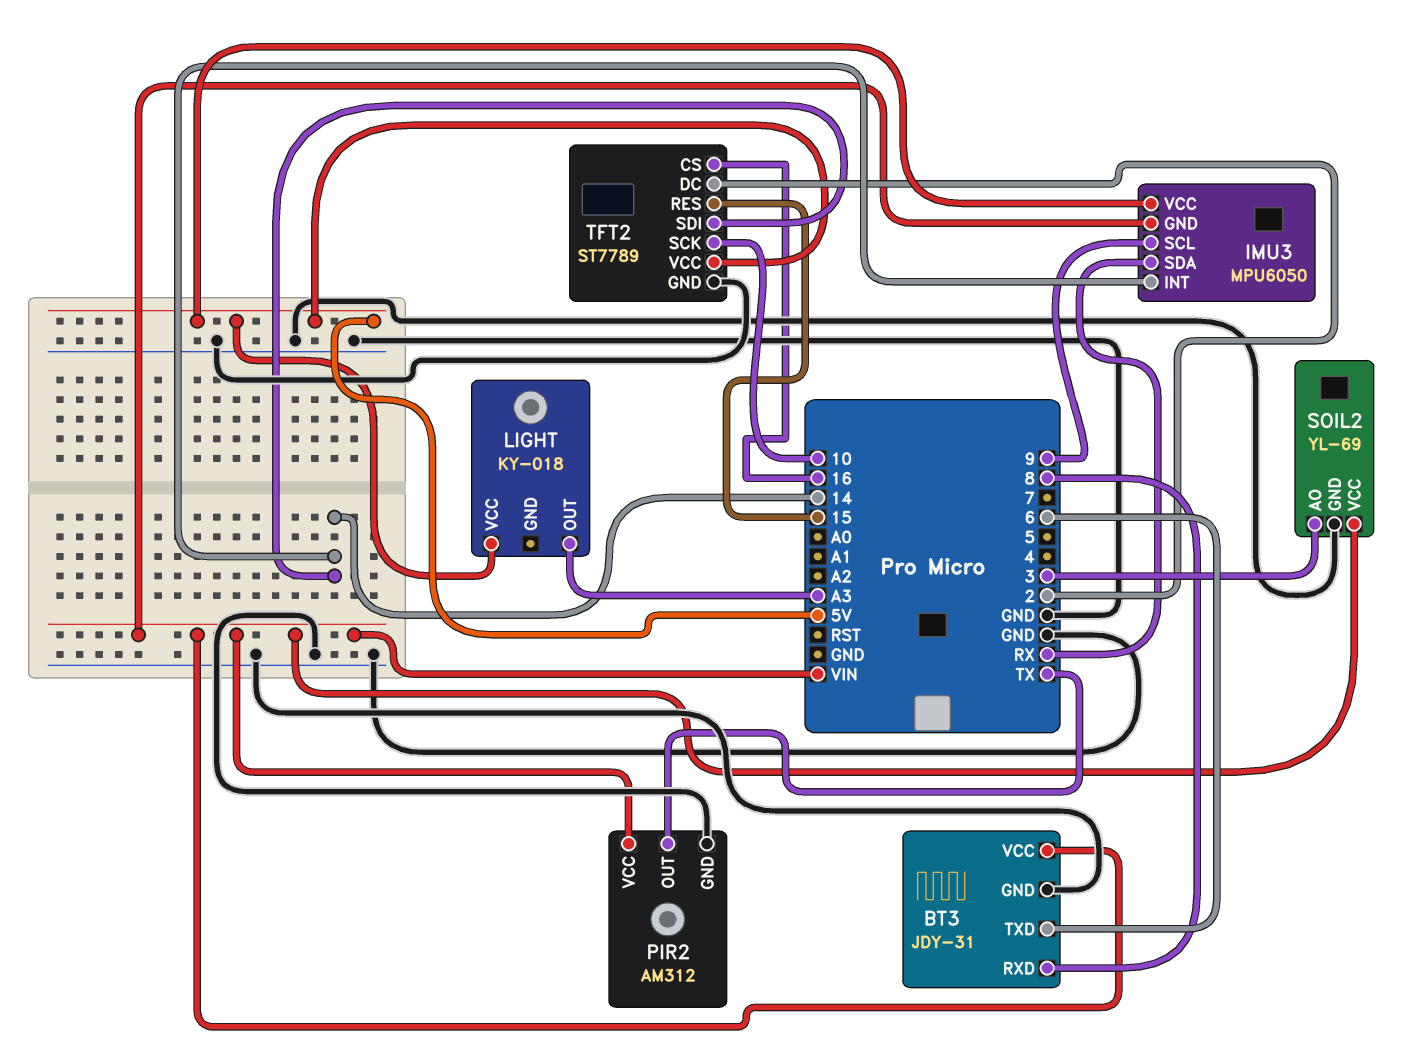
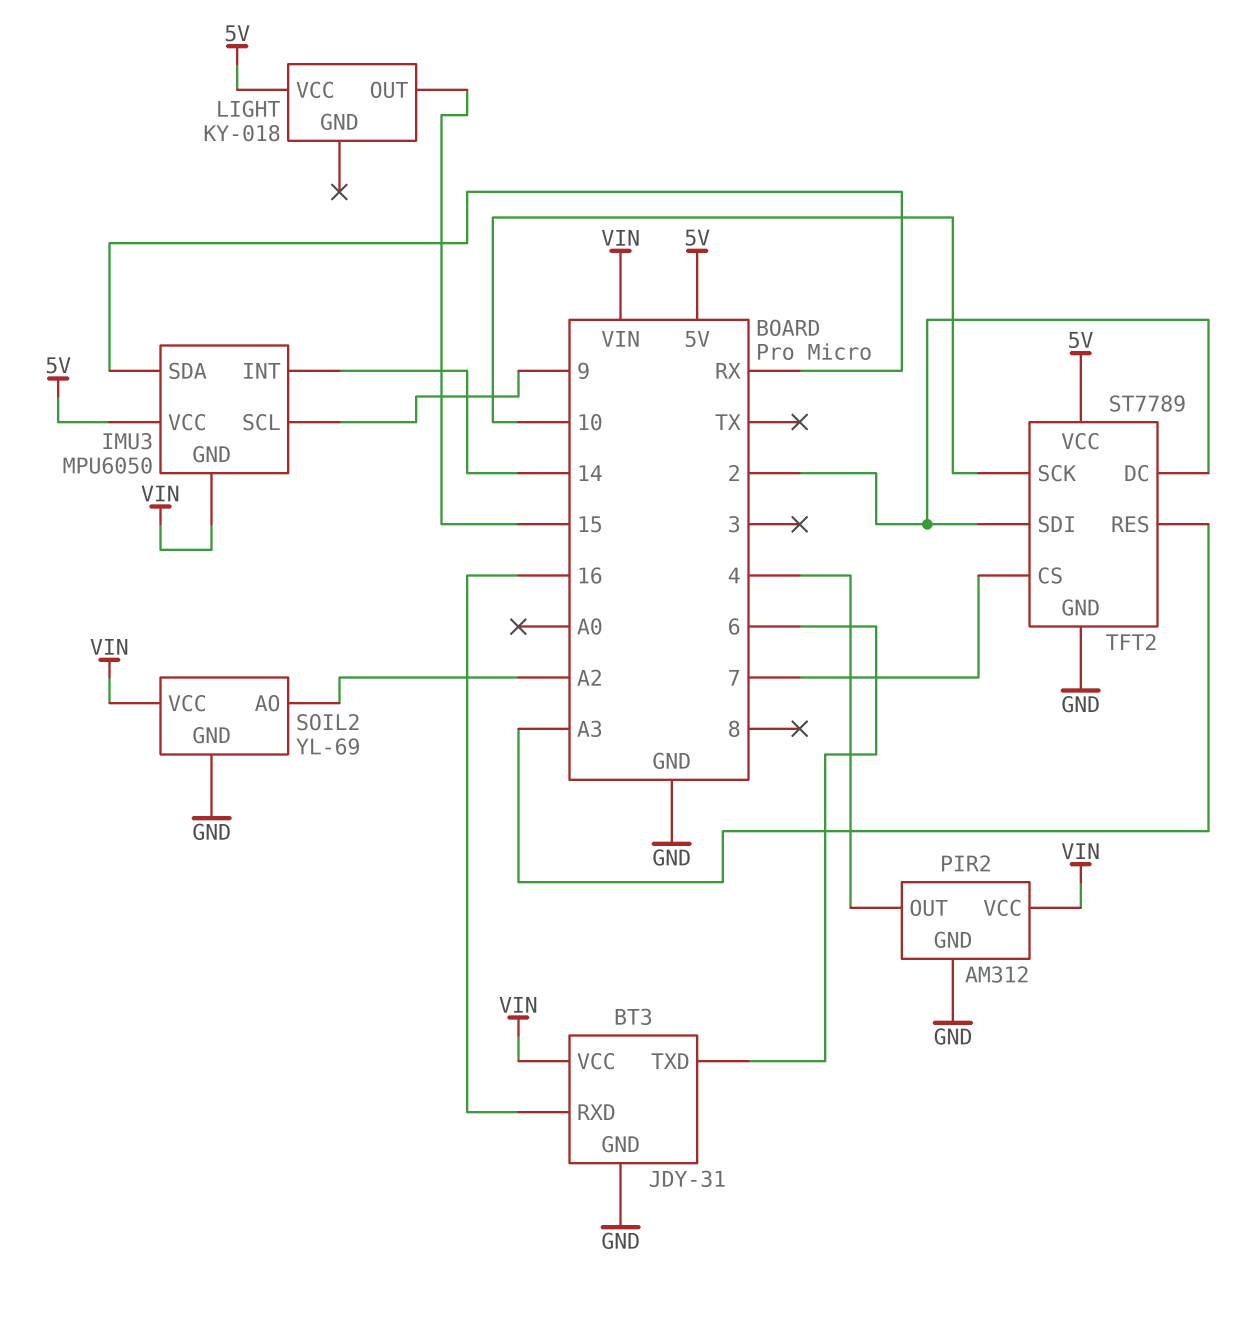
BT3 pin RXD: 8 -> 16
LIGHT pin OUT: A3 -> 15
PIR2 pin OUT: TX -> 4
SOIL2 pin AO: 3 -> A2
TFT2 pin CS: 16 -> 7
TFT2 pin RES: 15 -> A3
TFT2 pin SDI: 14 -> 2

